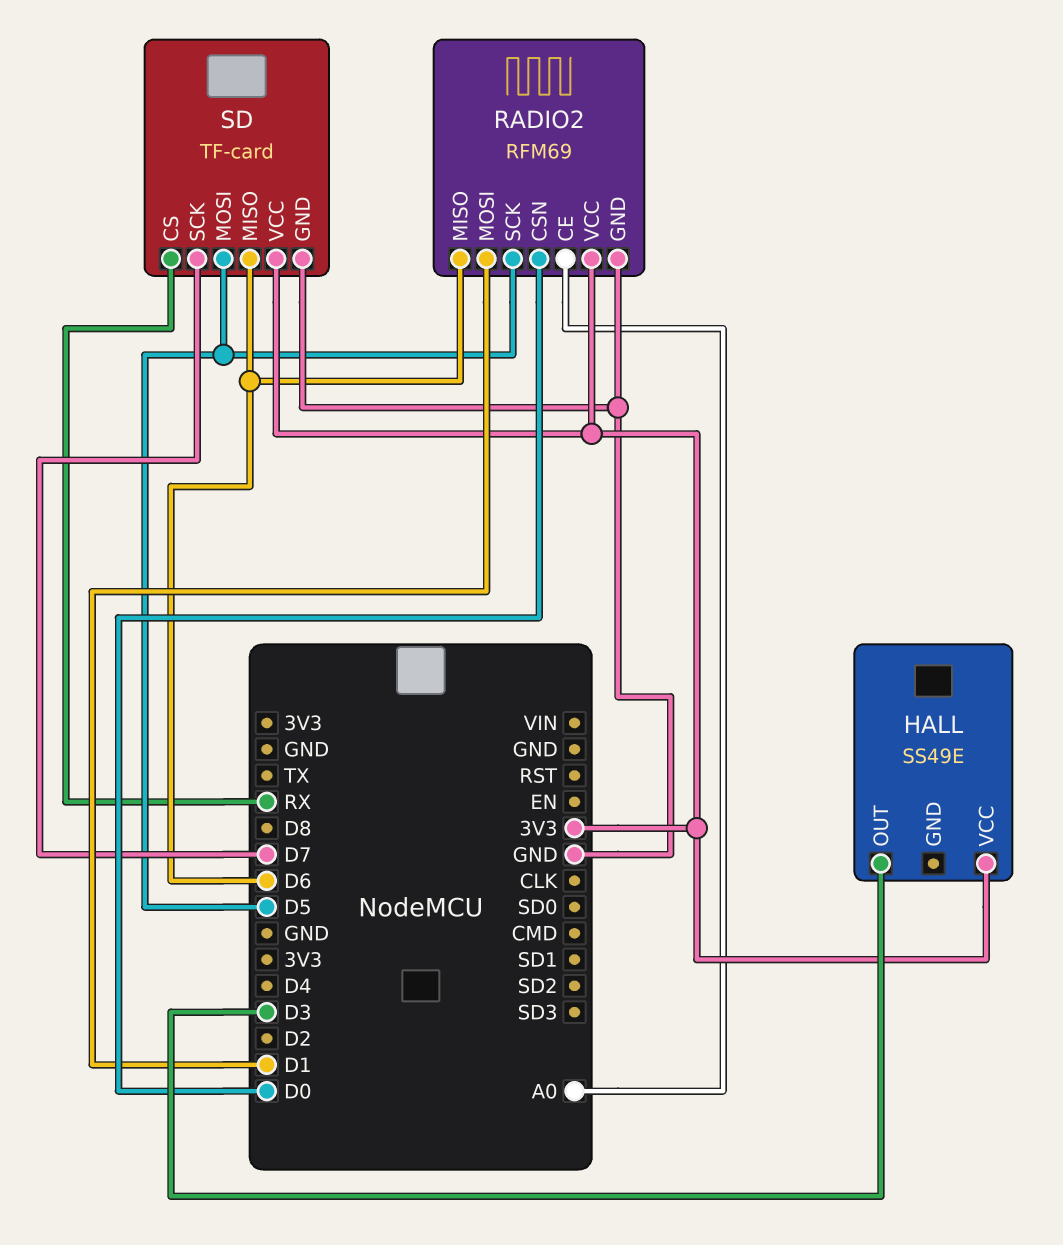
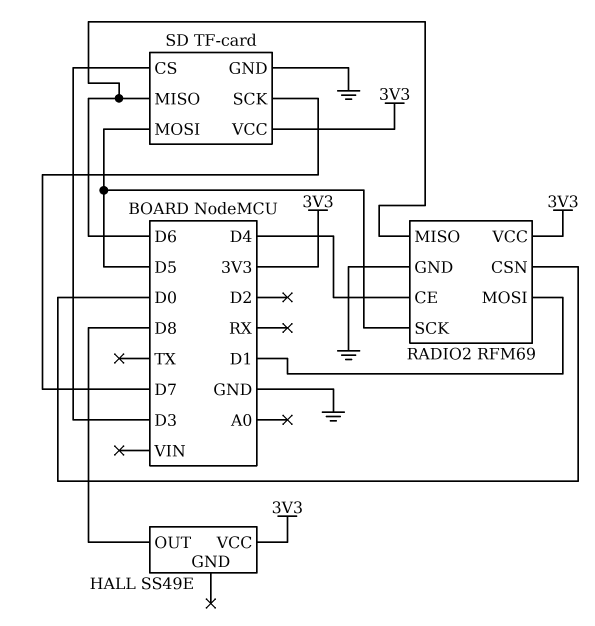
HALL pin OUT: D3 -> D8
RADIO2 pin CE: A0 -> D4
SD pin CS: RX -> D3

